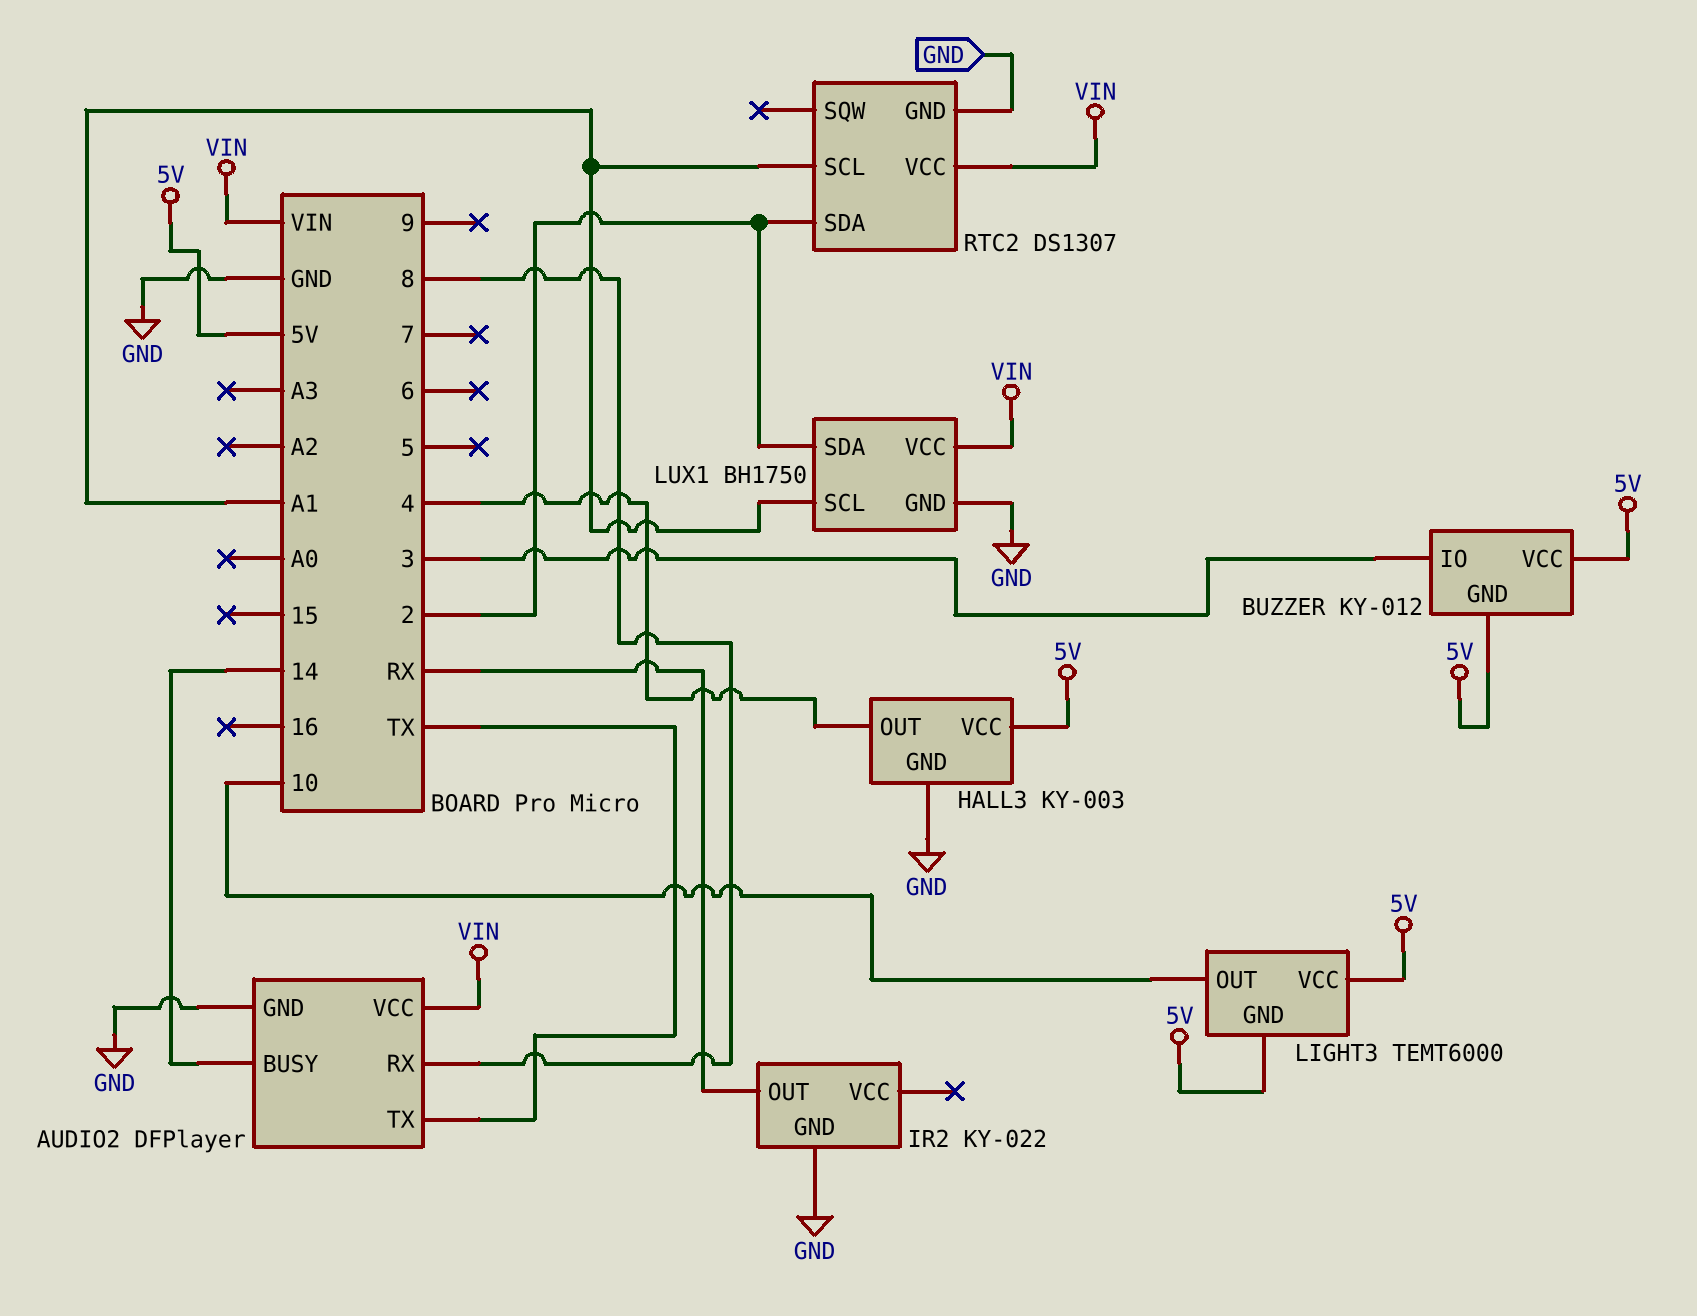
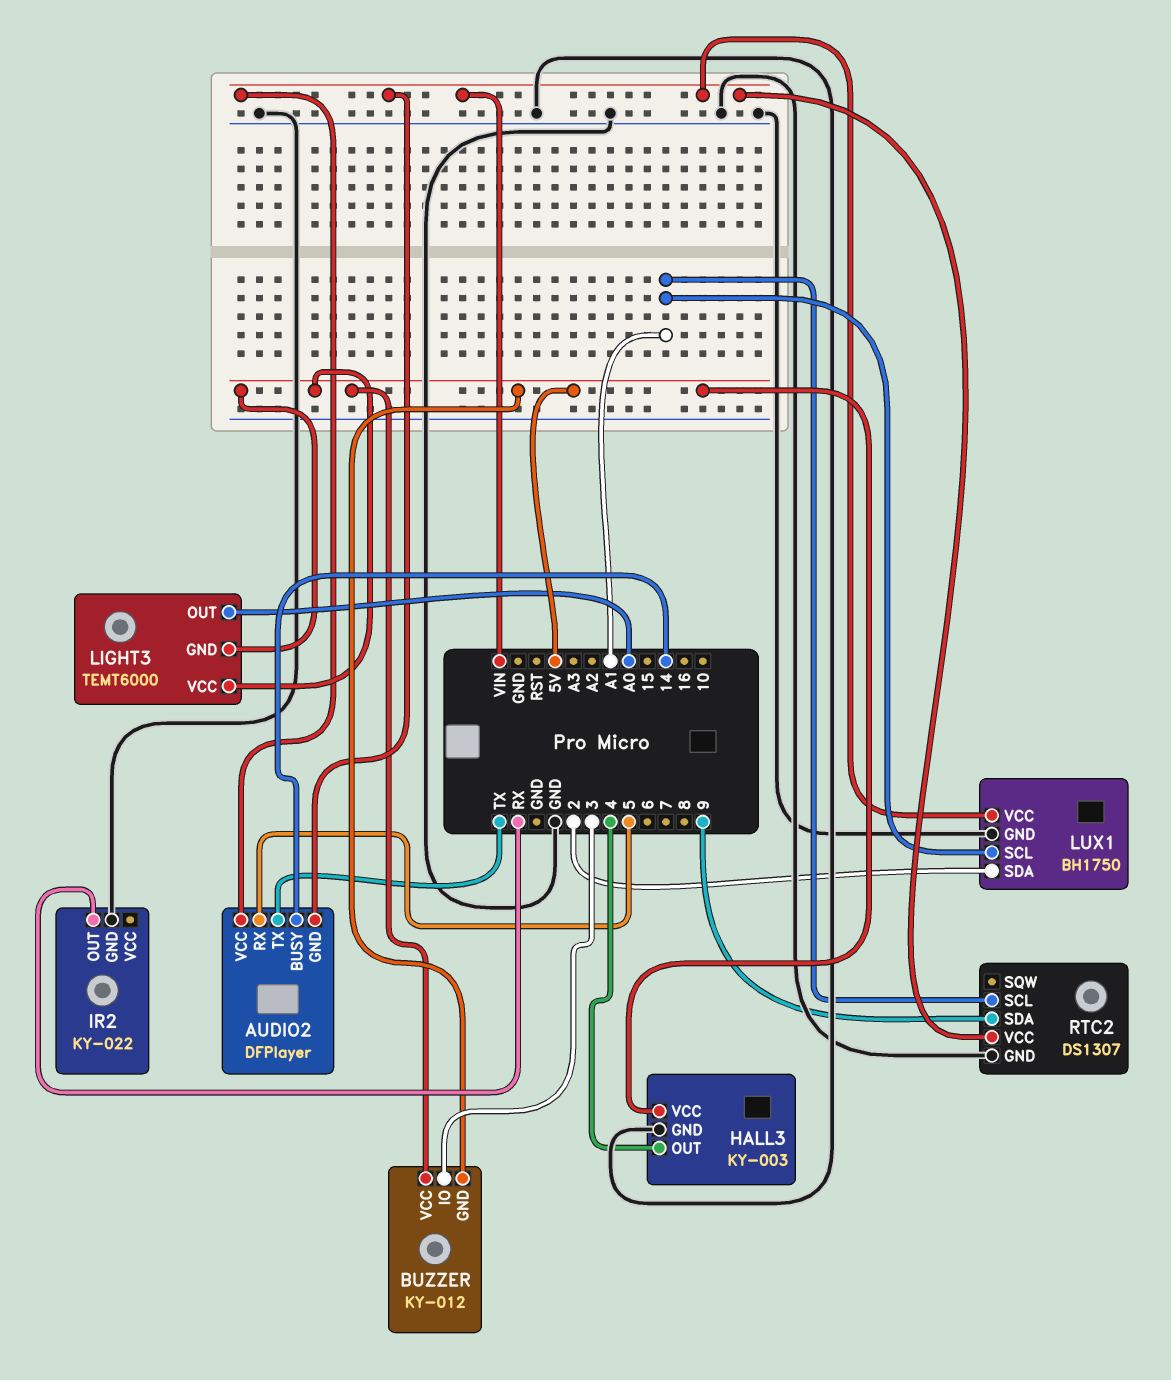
AUDIO2 pin GND: GND -> VIN
AUDIO2 pin RX: 8 -> 5
LIGHT3 pin OUT: 10 -> A0
RTC2 pin SDA: 2 -> 9

